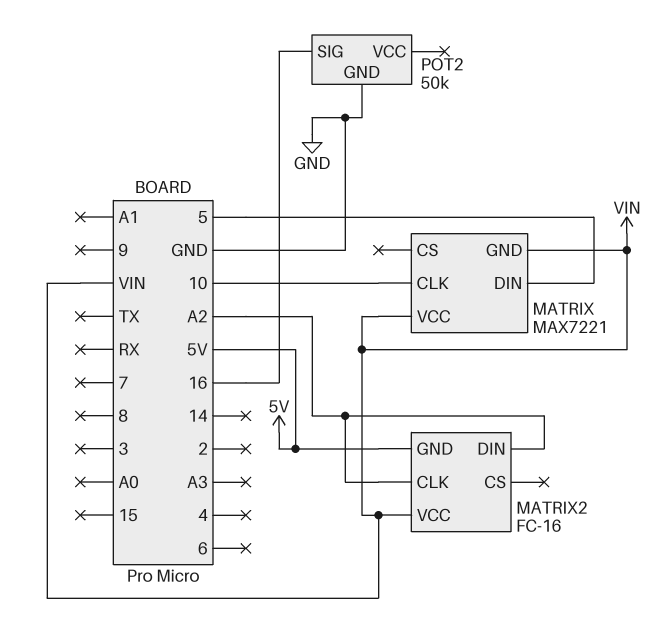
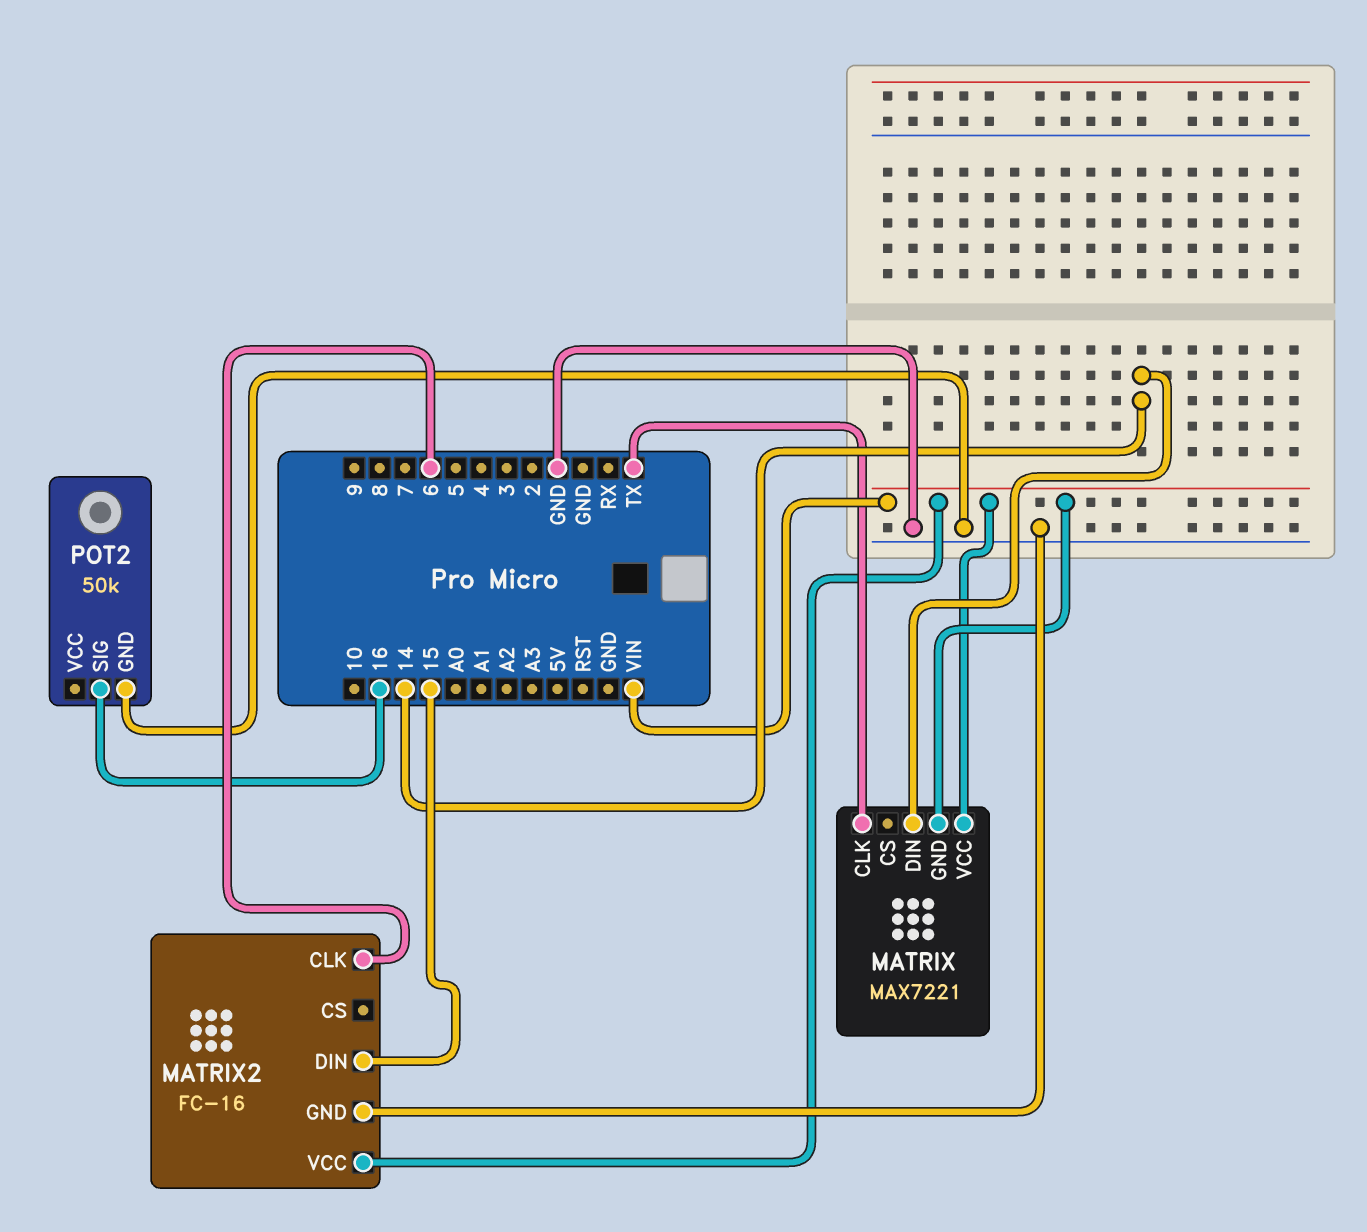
MATRIX pin CLK: 10 -> TX
MATRIX pin DIN: 5 -> 14
MATRIX2 pin CLK: A2 -> 6
MATRIX2 pin DIN: A2 -> 15
MATRIX2 pin GND: 5V -> GND

